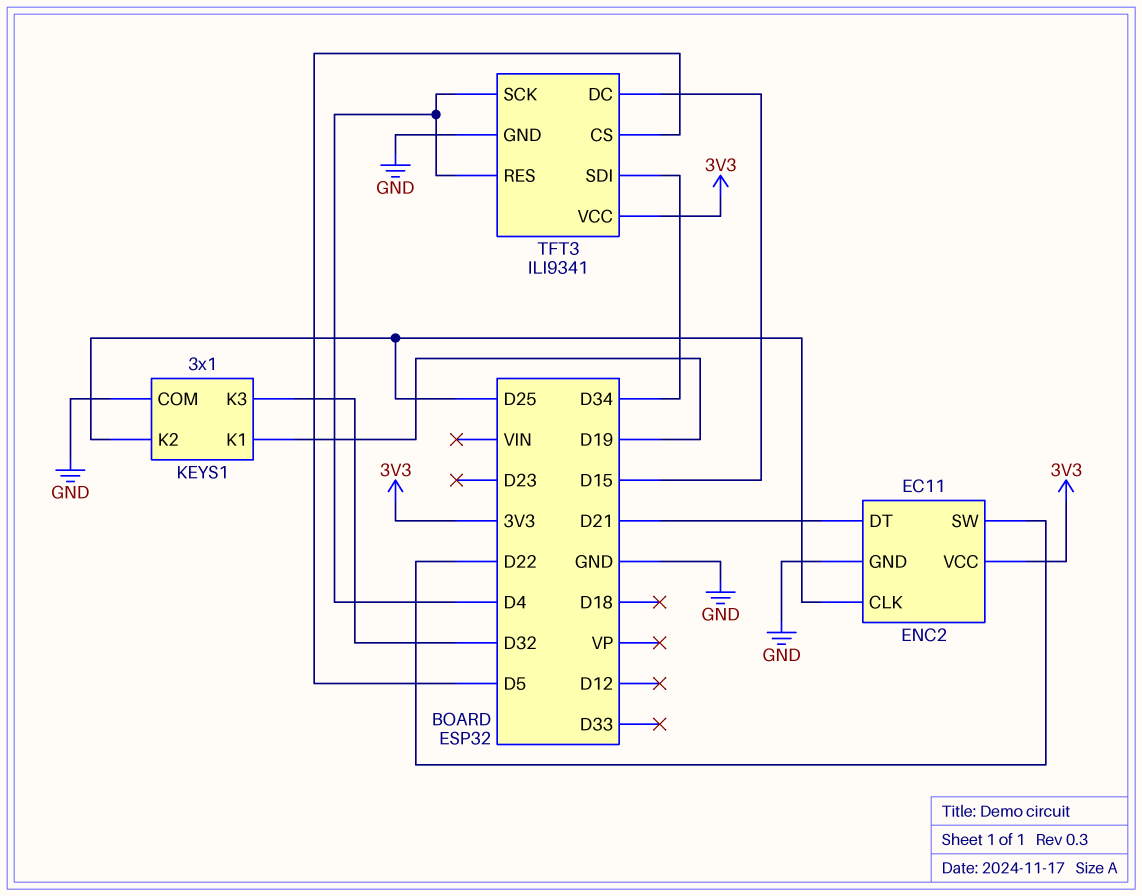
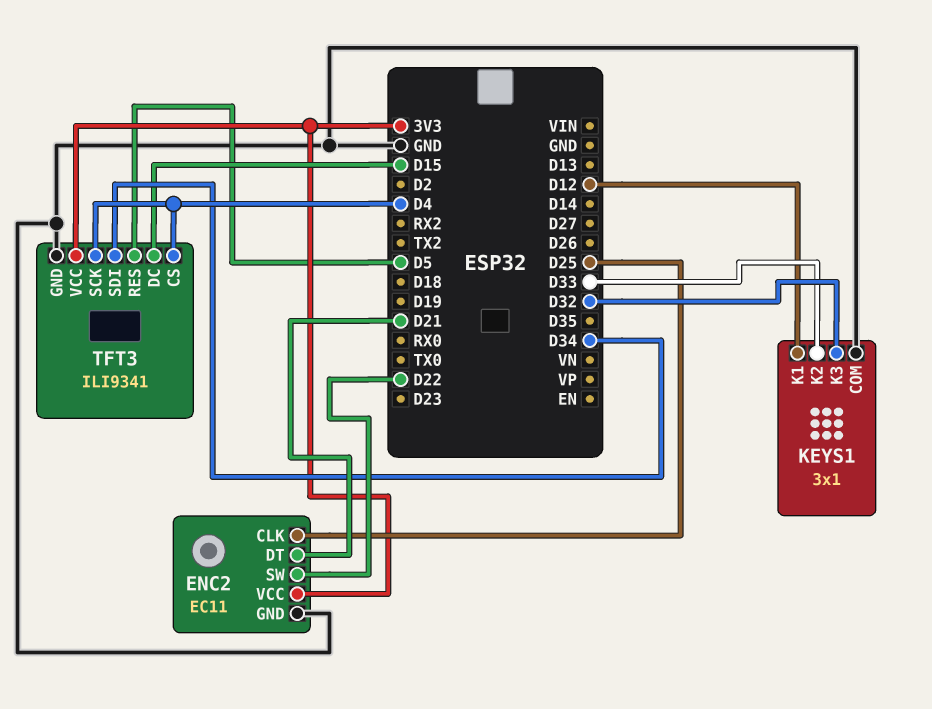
KEYS1 pin K1: D19 -> D12
KEYS1 pin K2: D25 -> D33
TFT3 pin CS: D5 -> D4
TFT3 pin RES: D4 -> D5

